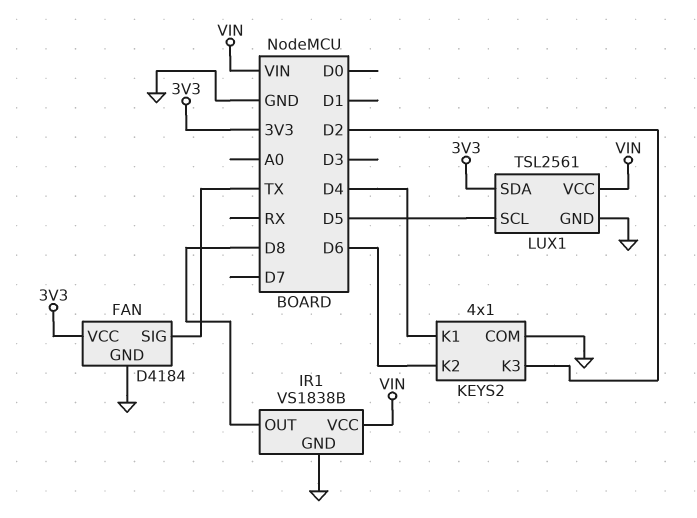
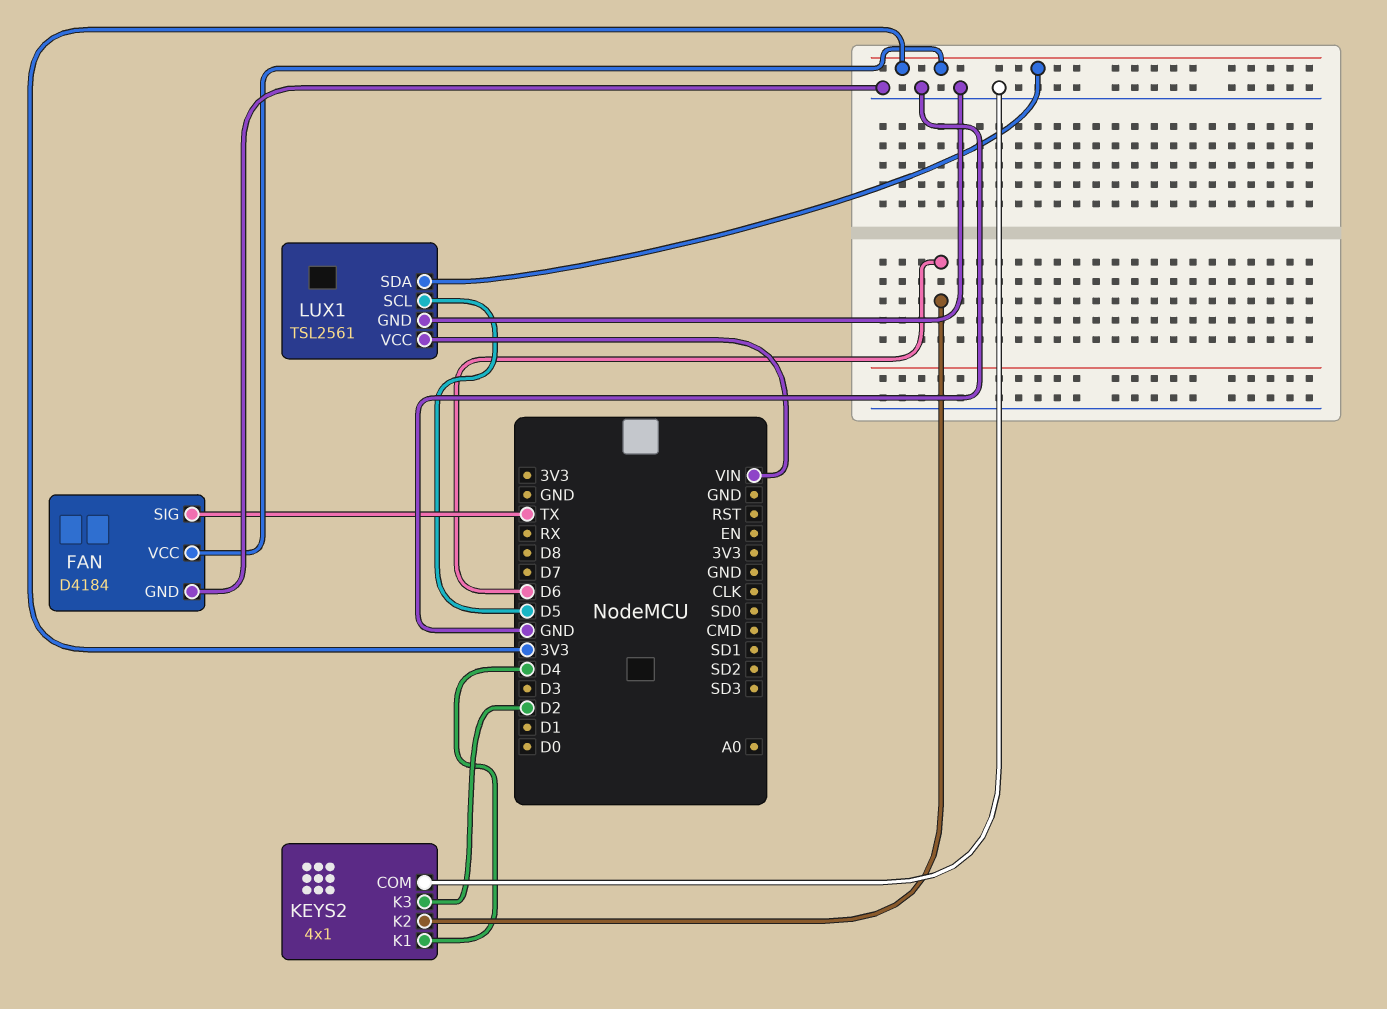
IR1: VS1838B -> none
IR1 pin GND: GND -> none
IR1 pin OUT: D8 -> none
IR1 pin VCC: VIN -> none

